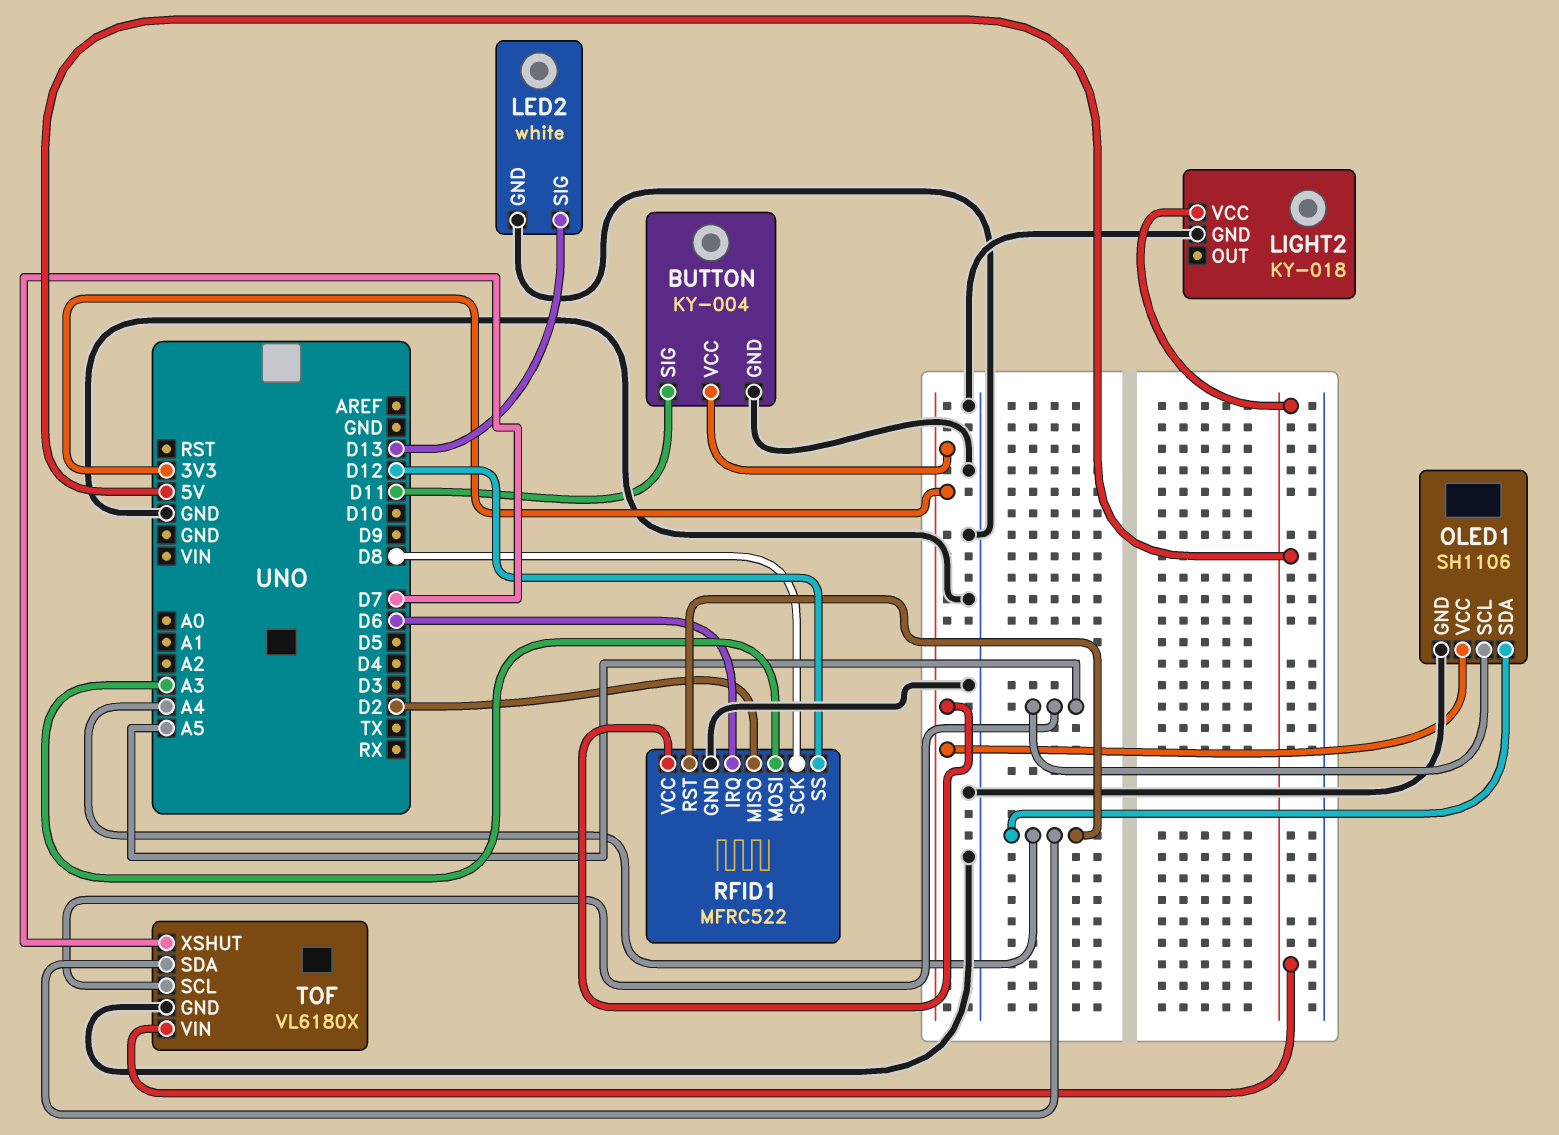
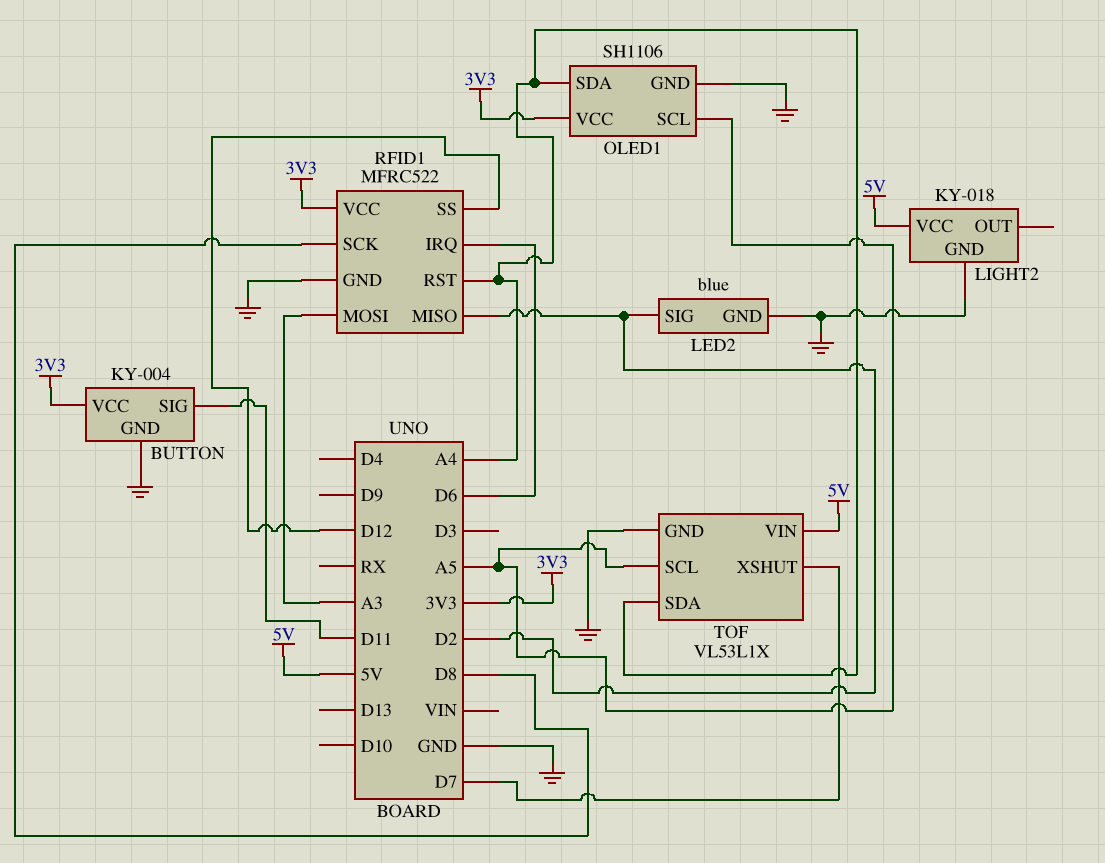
LED2: white -> blue
LED2 pin SIG: D13 -> D2
TOF: VL6180X -> VL53L1X

